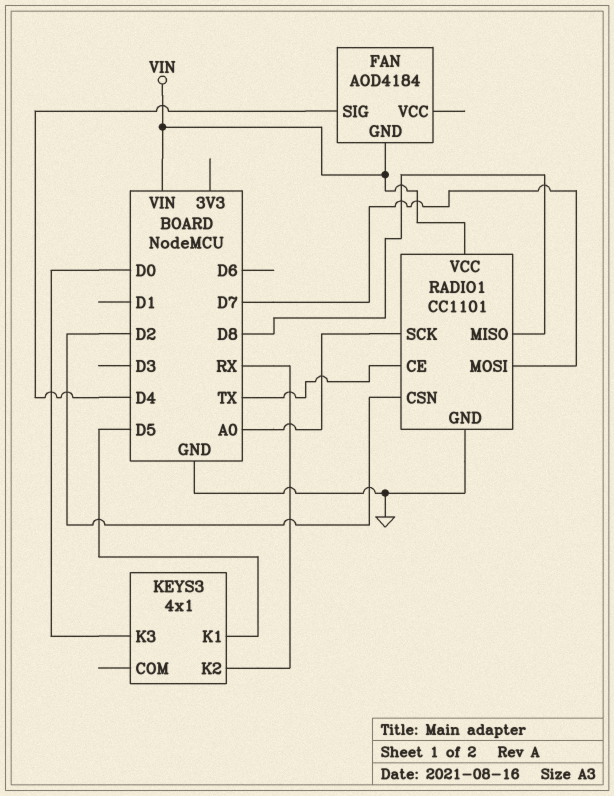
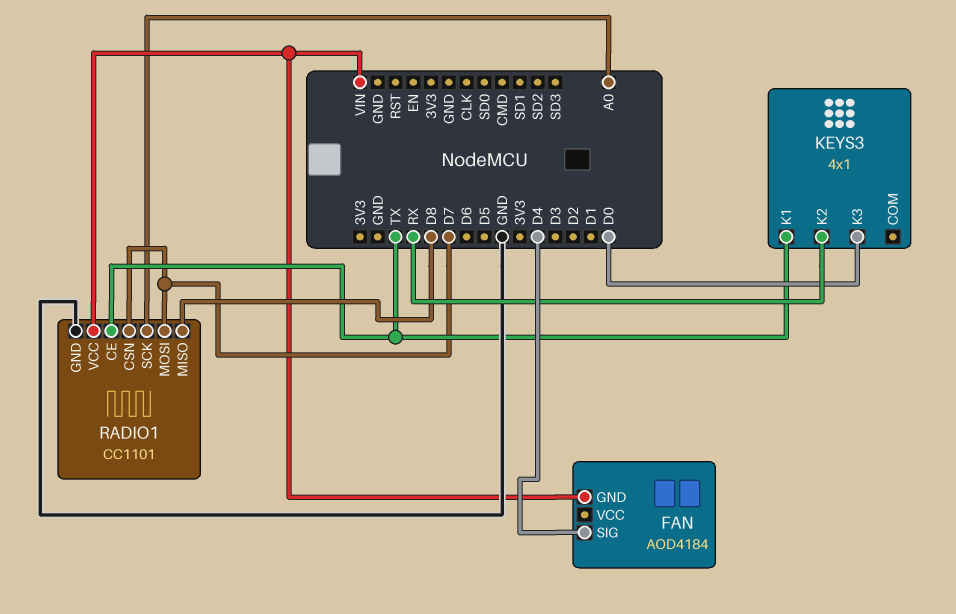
KEYS3 pin K1: D5 -> TX
RADIO1 pin CSN: D2 -> D7

